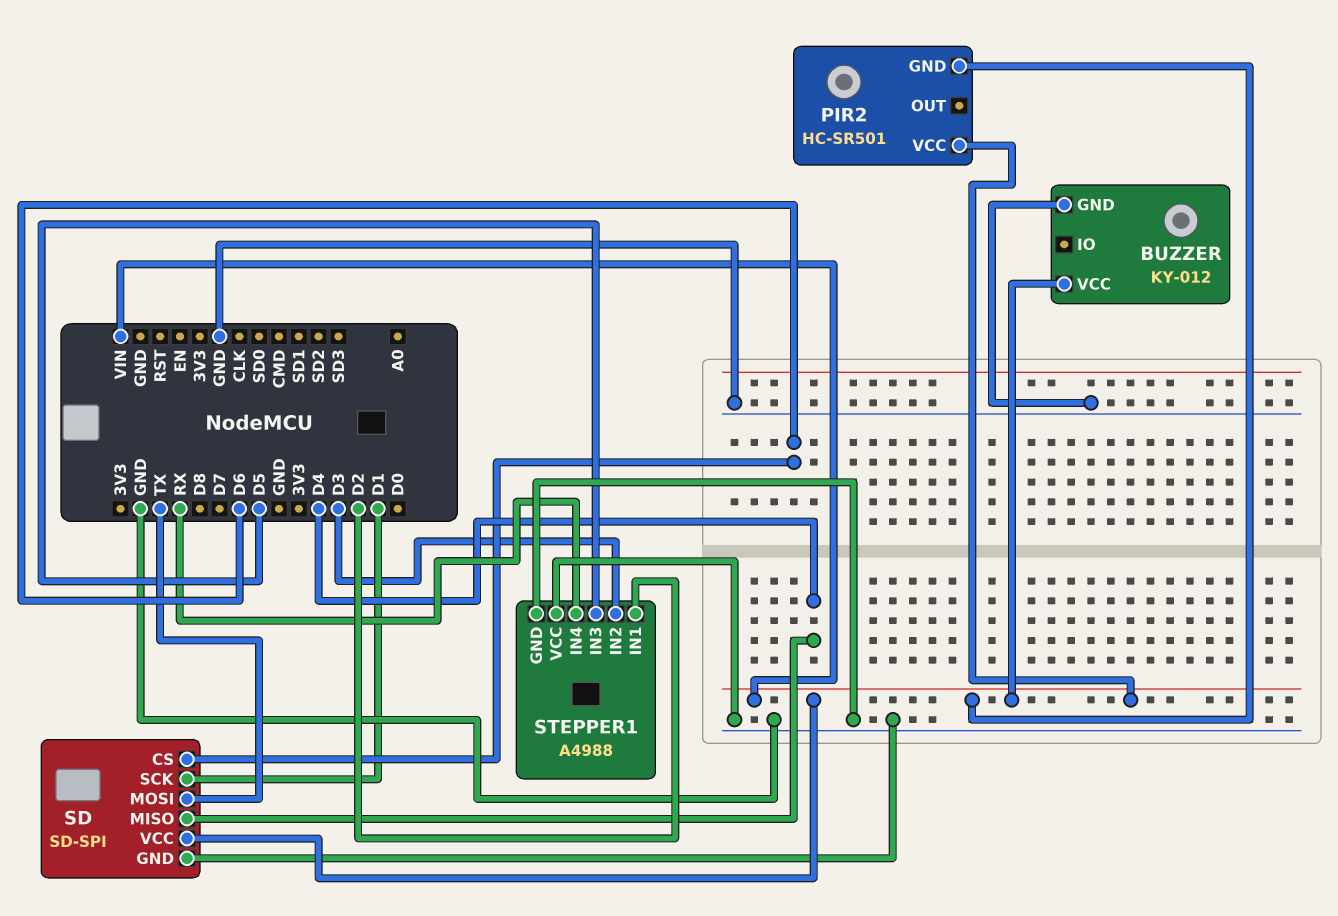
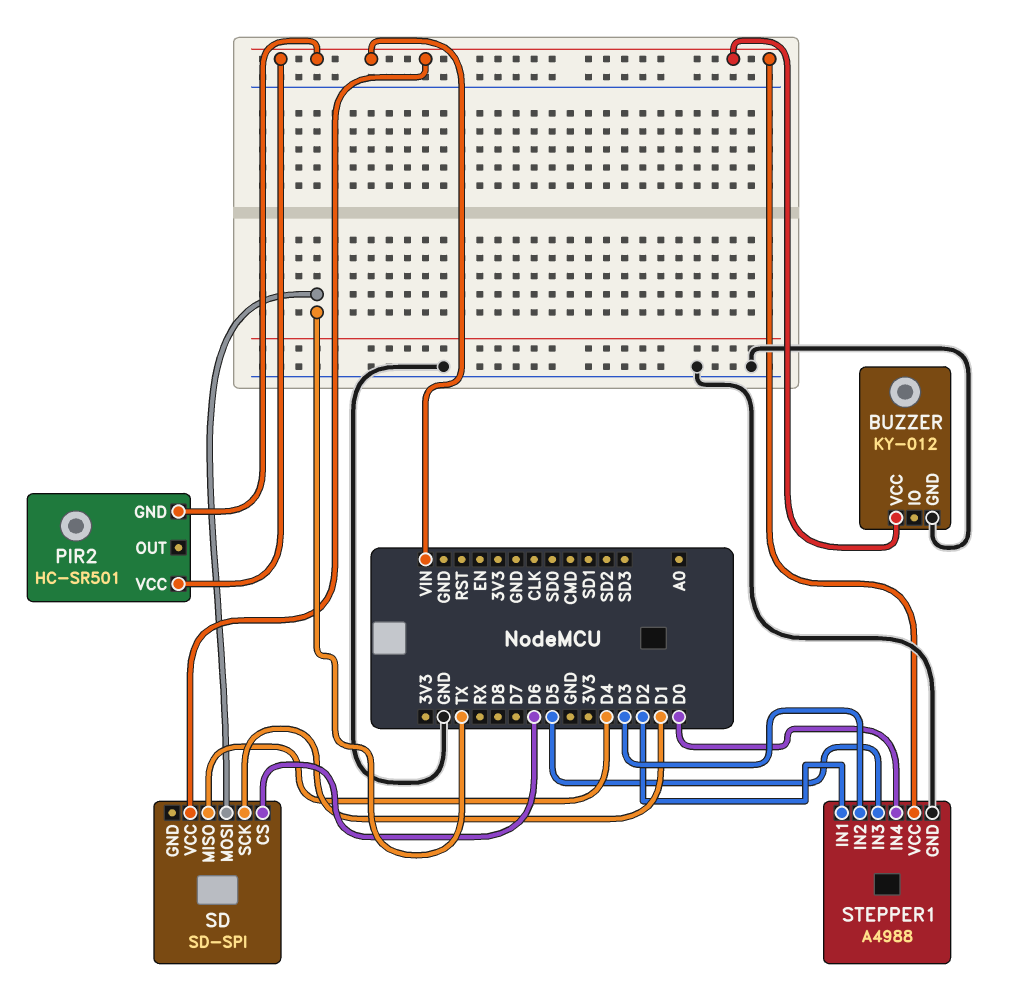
SD pin GND: GND -> none
STEPPER1 pin IN4: RX -> D0
STEPPER1 pin VCC: GND -> VIN

